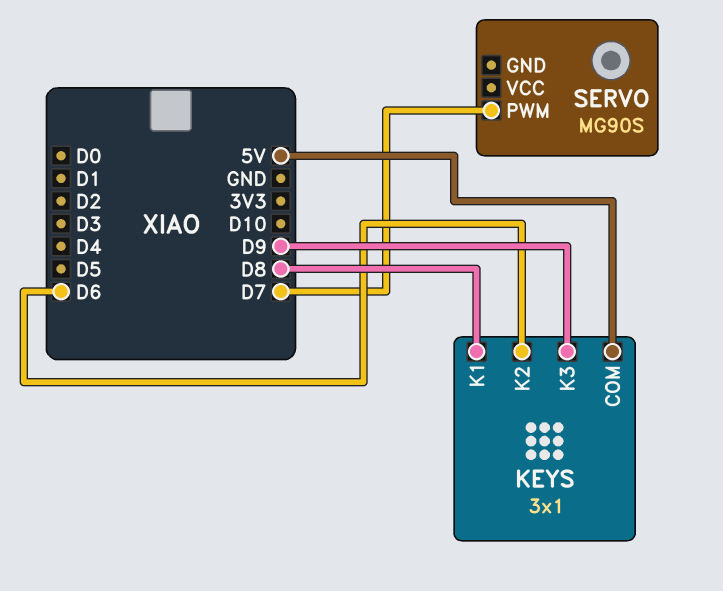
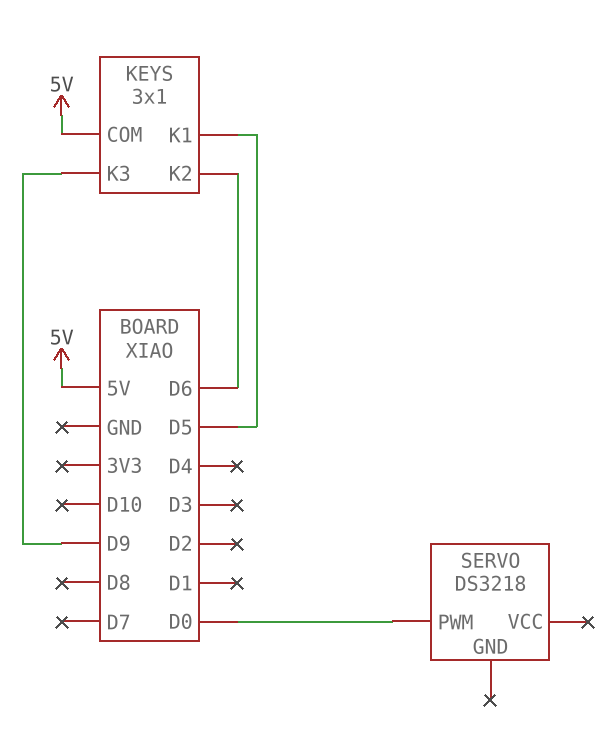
KEYS pin K1: D8 -> D5
SERVO: MG90S -> DS3218
SERVO pin PWM: D7 -> D0

